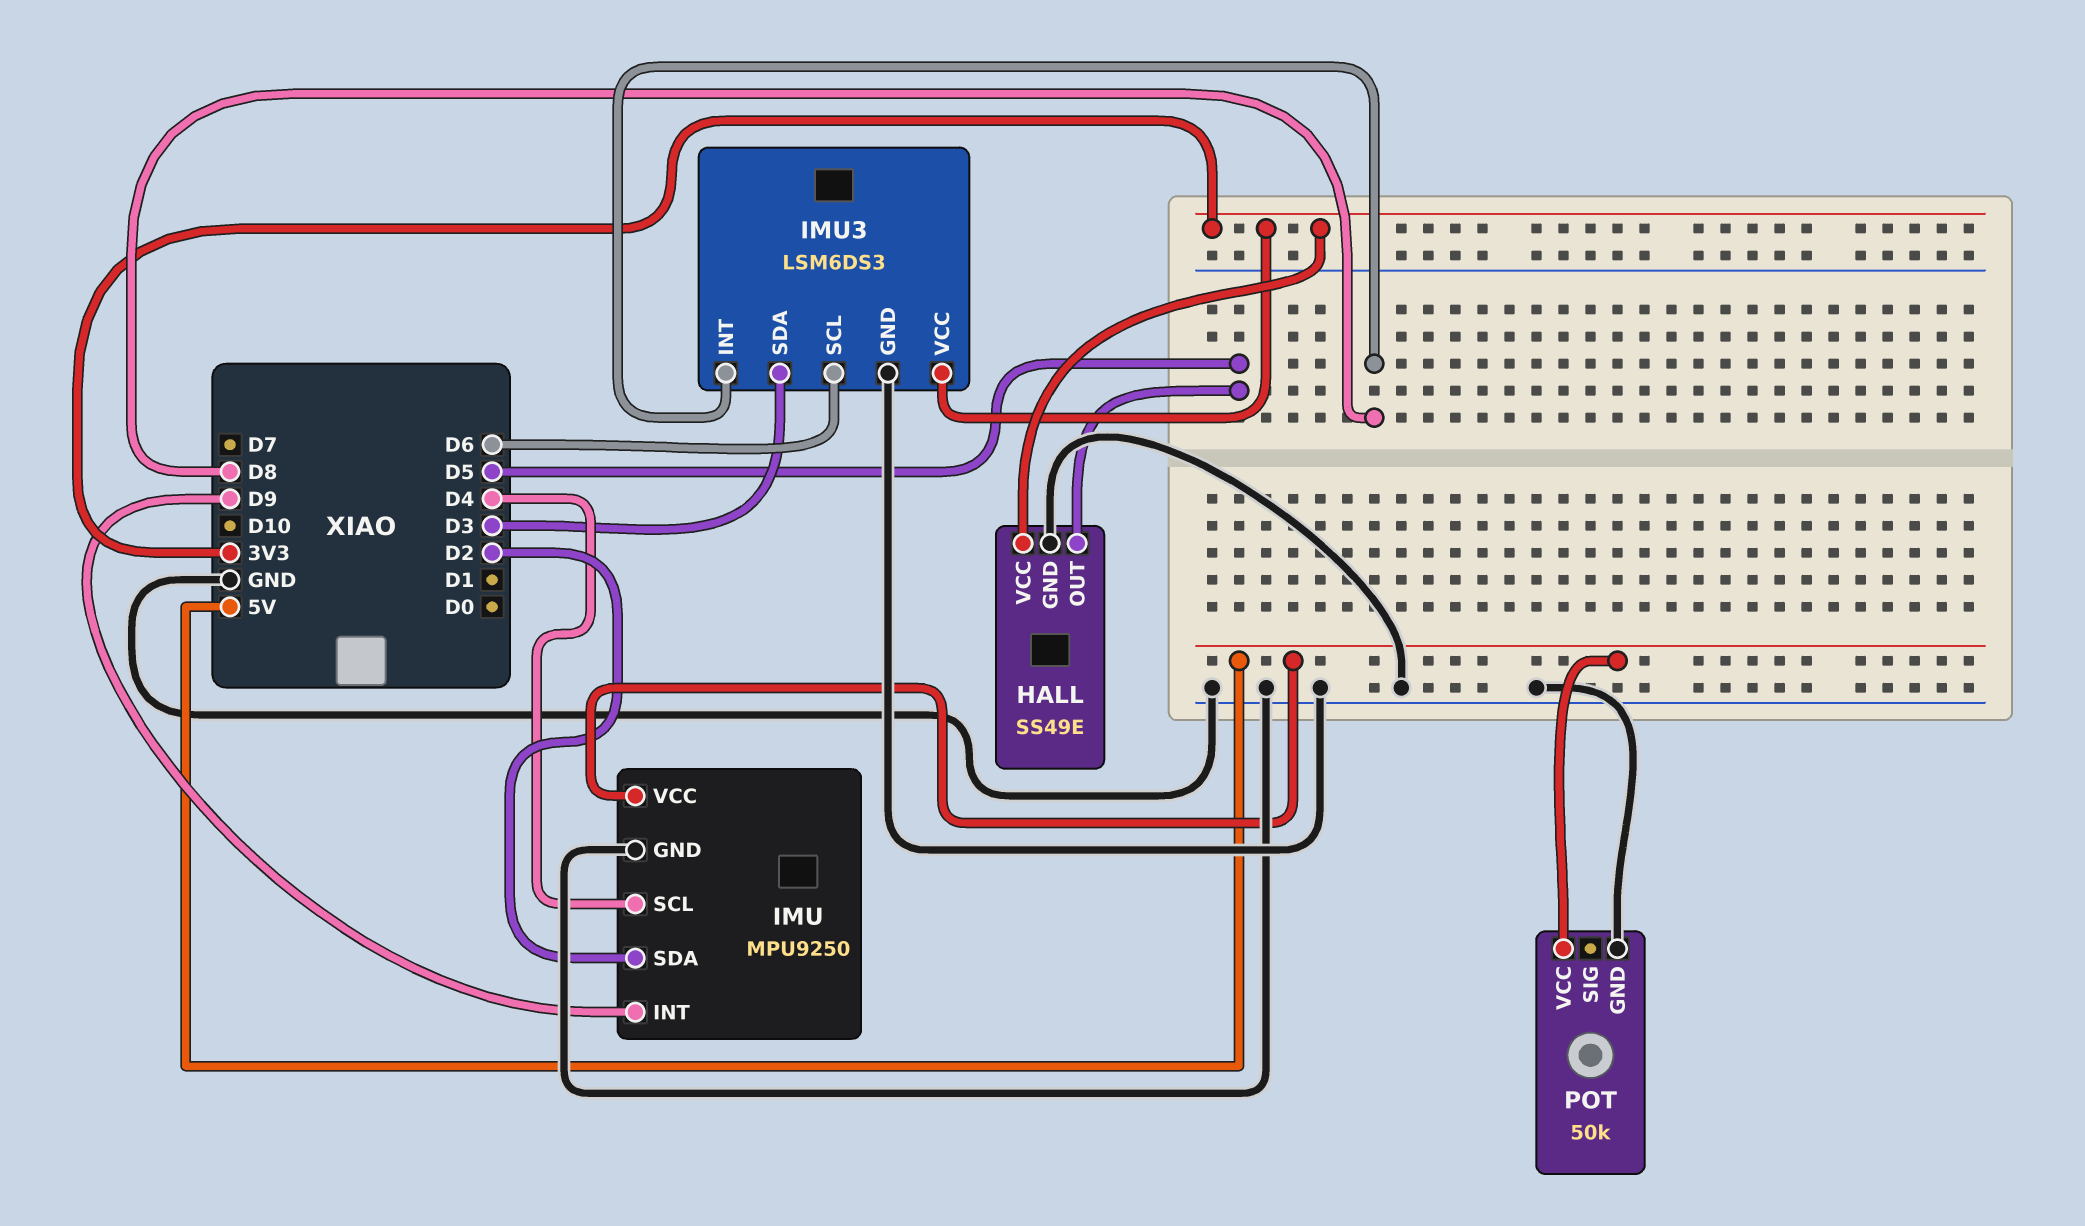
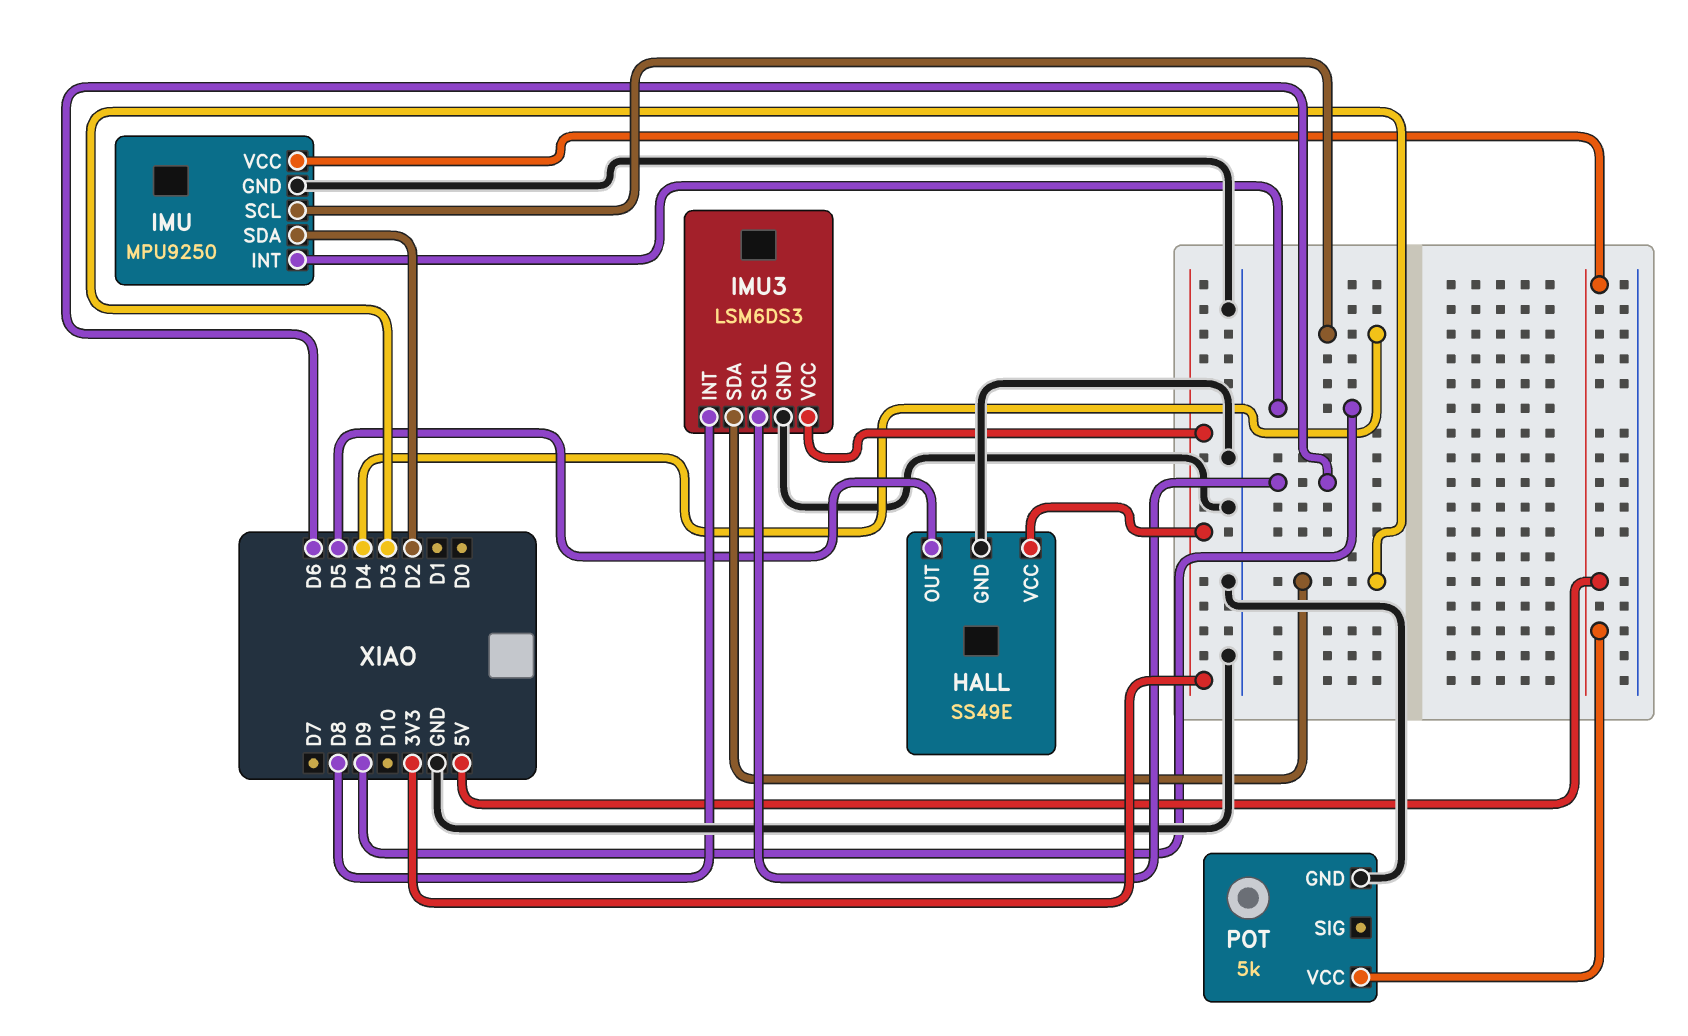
POT: 50k -> 5k

